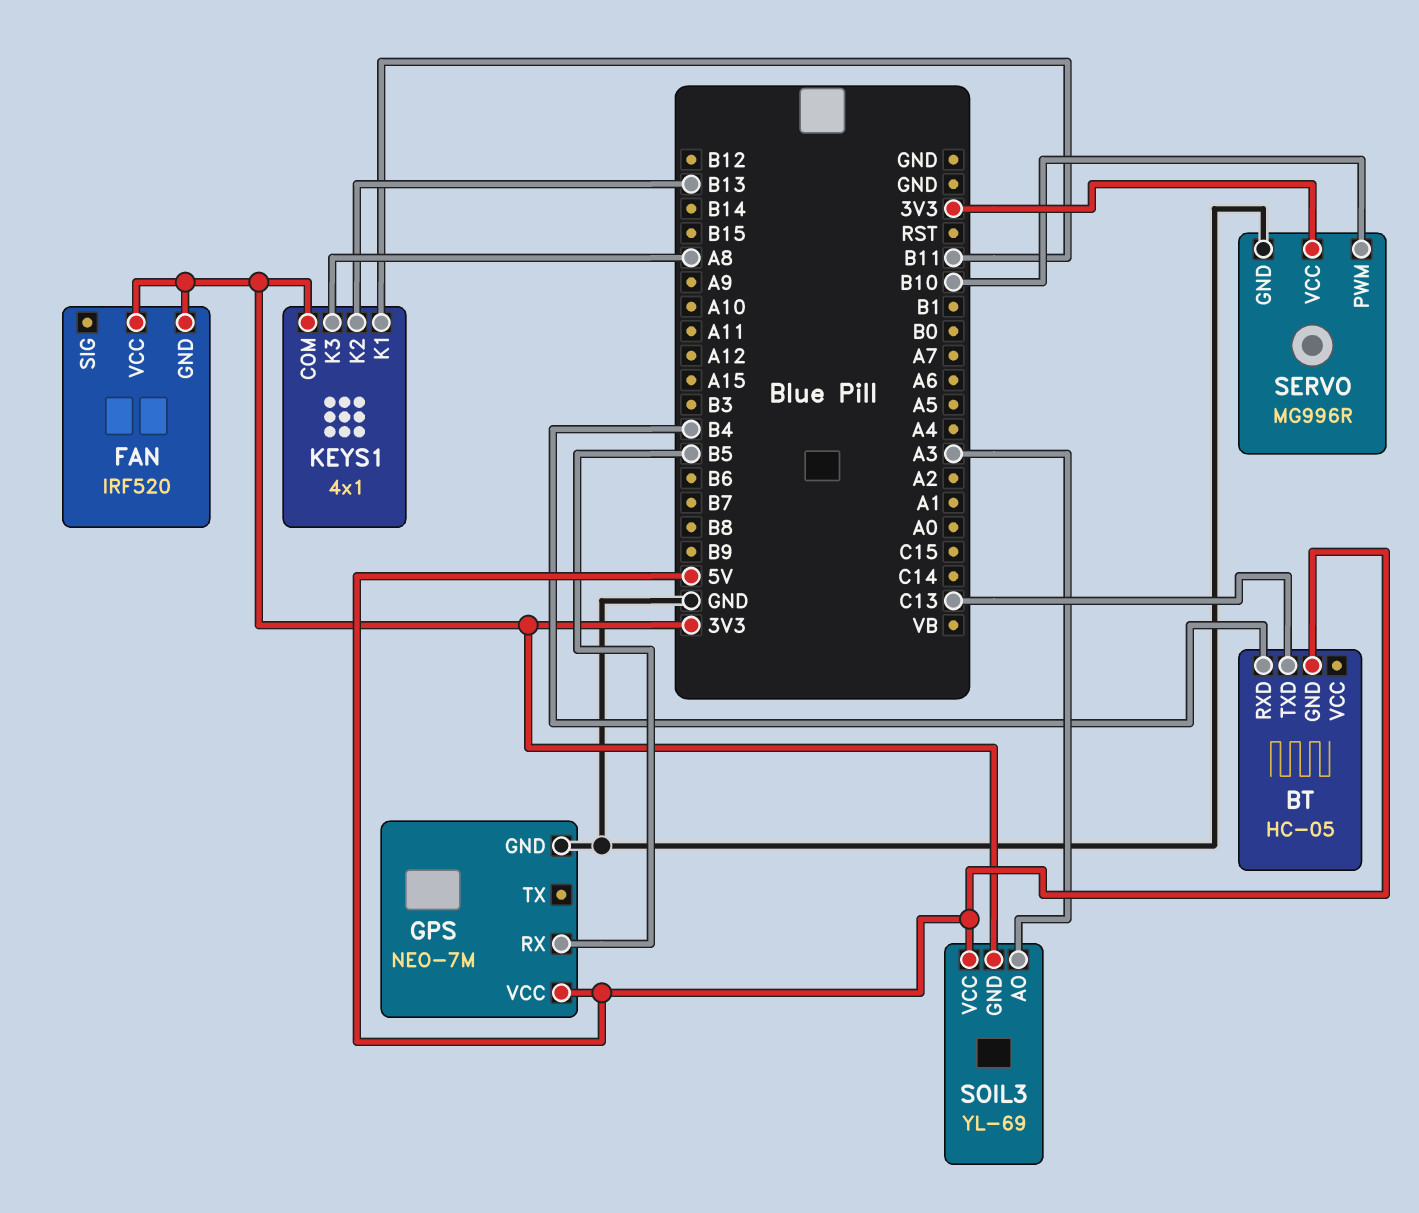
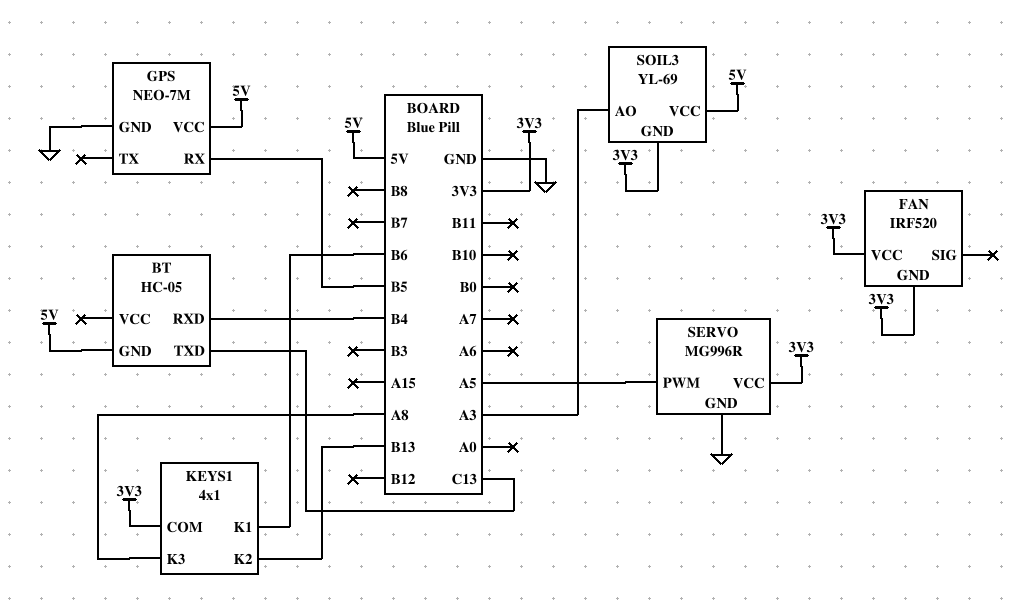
KEYS1 pin K1: B11 -> B6
SERVO pin PWM: B10 -> A5

